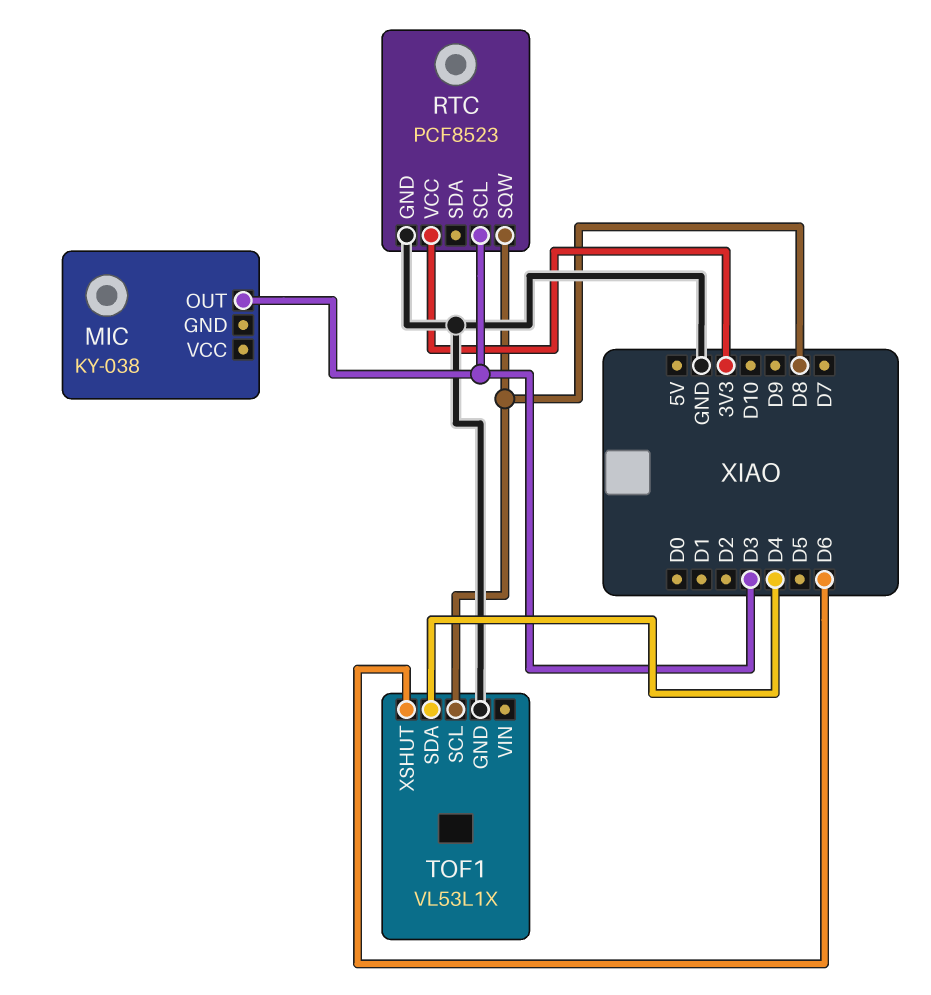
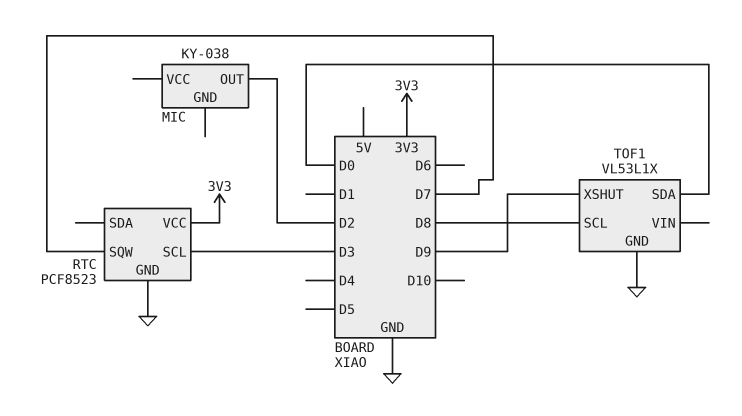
MIC pin OUT: D3 -> D2
RTC pin SQW: D8 -> D7
TOF1 pin SDA: D4 -> D0
TOF1 pin XSHUT: D6 -> D9

